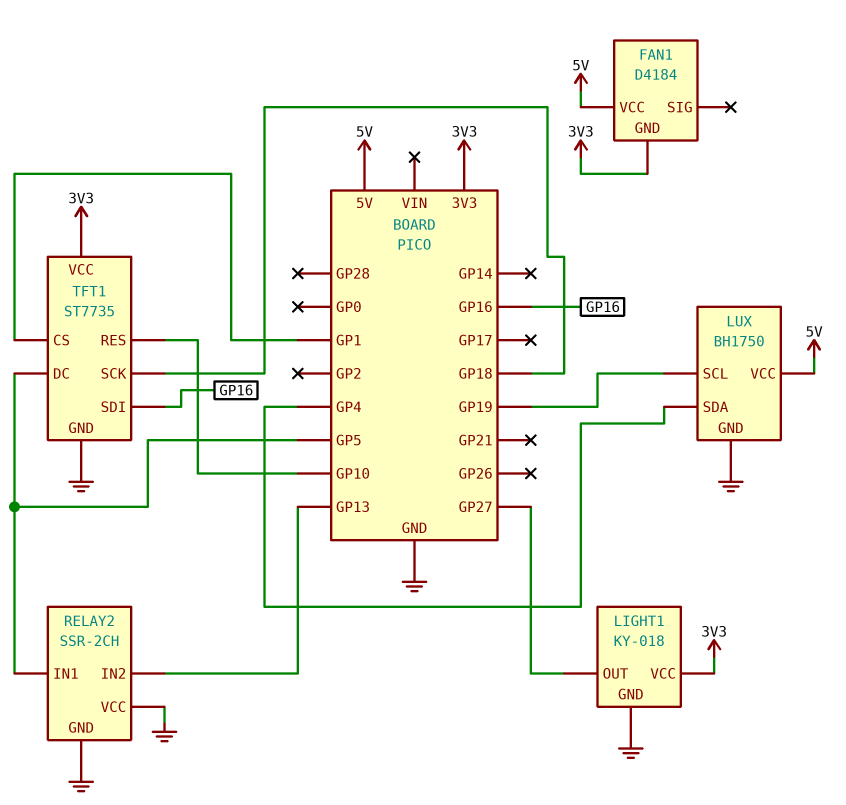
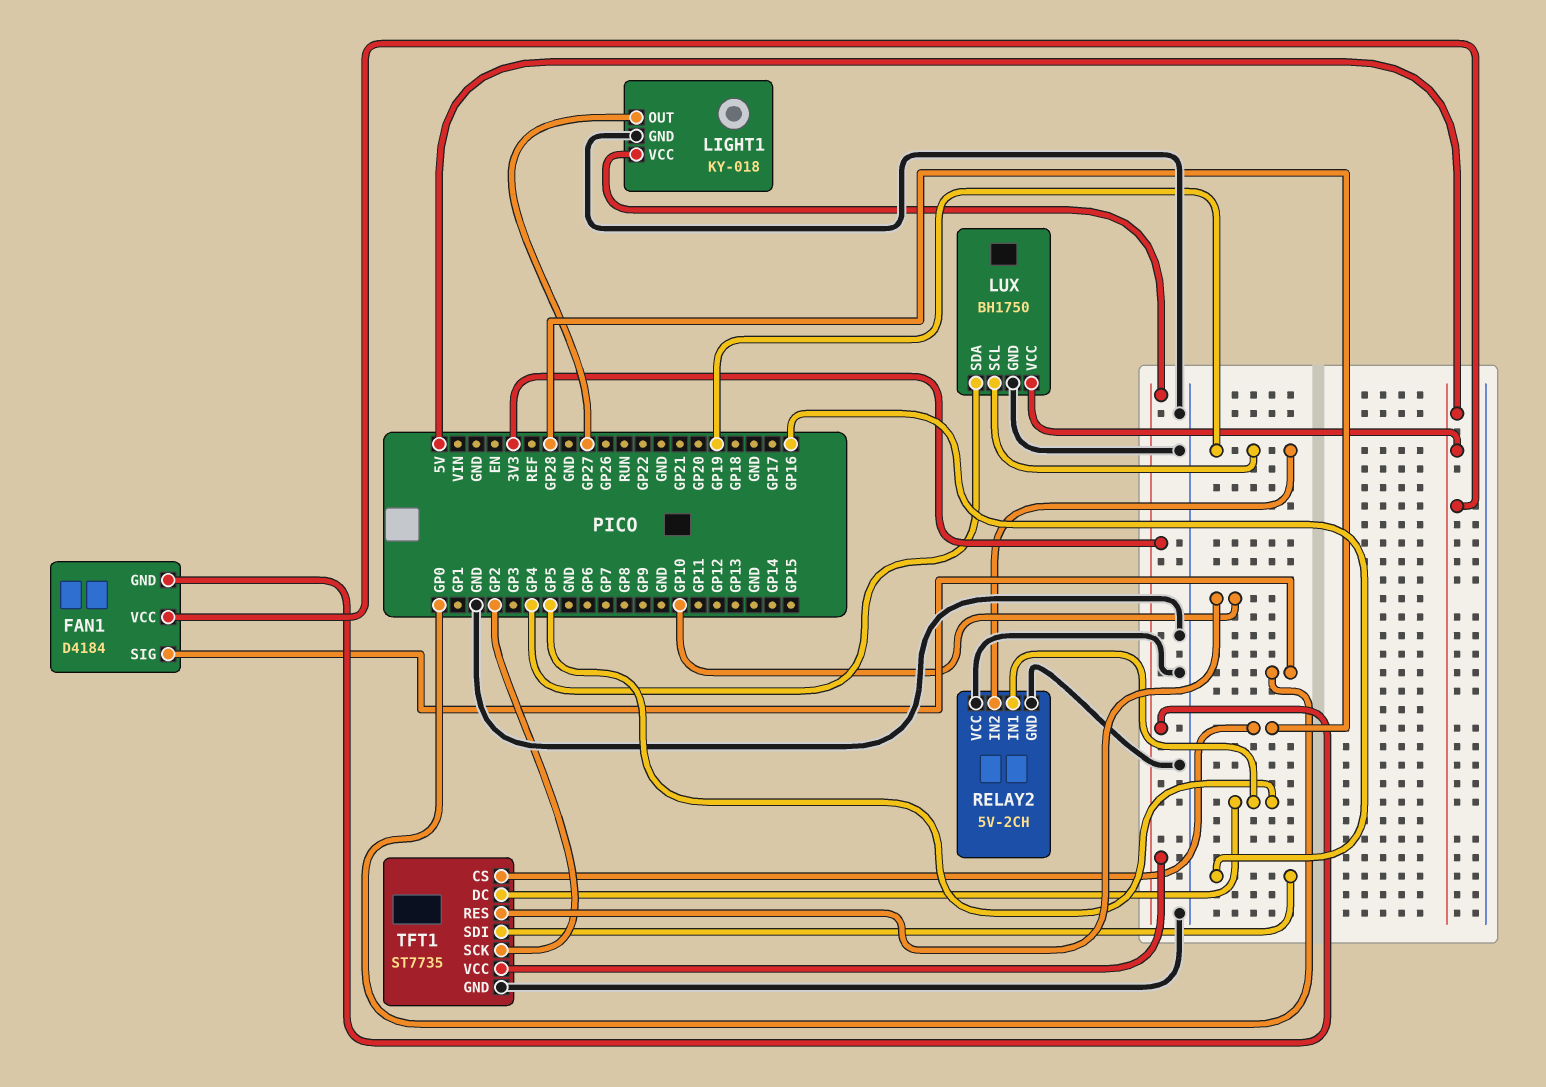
FAN1 pin SIG: none -> GP0
RELAY2: SSR-2CH -> 5V-2CH
RELAY2 pin IN2: GP13 -> GP19
TFT1 pin CS: GP1 -> GP28
TFT1 pin SCK: GP18 -> GP2

